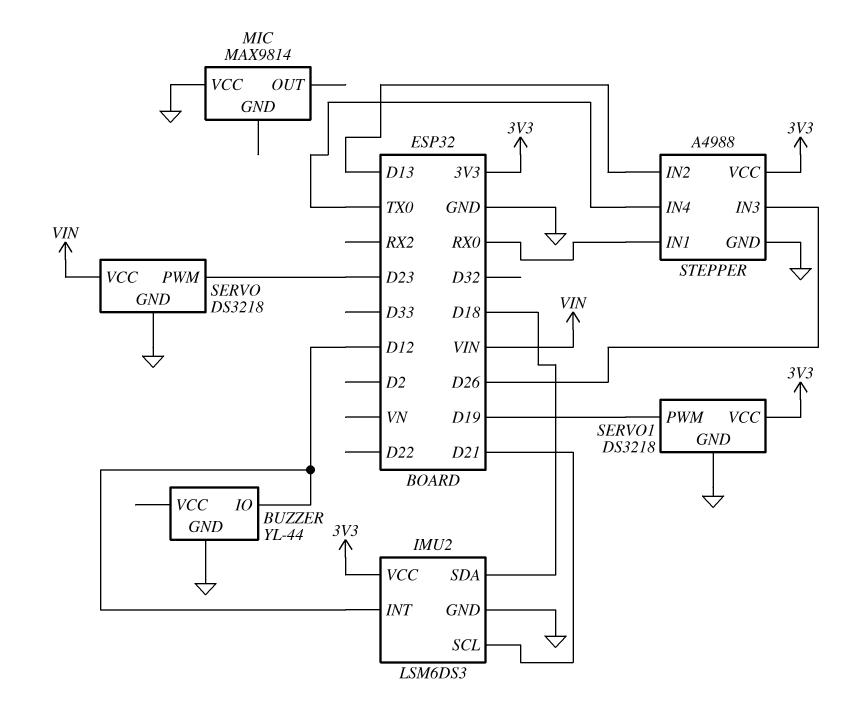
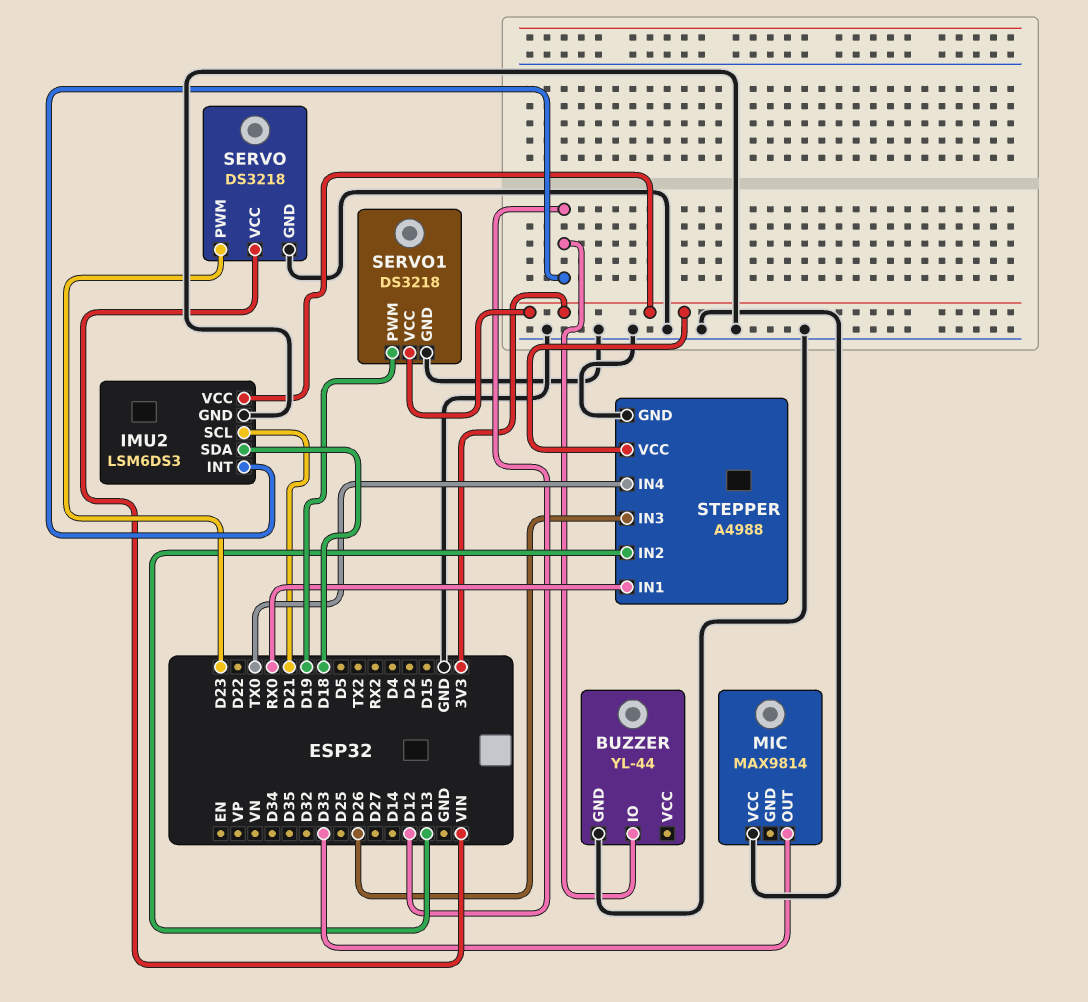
MIC pin OUT: none -> D33

